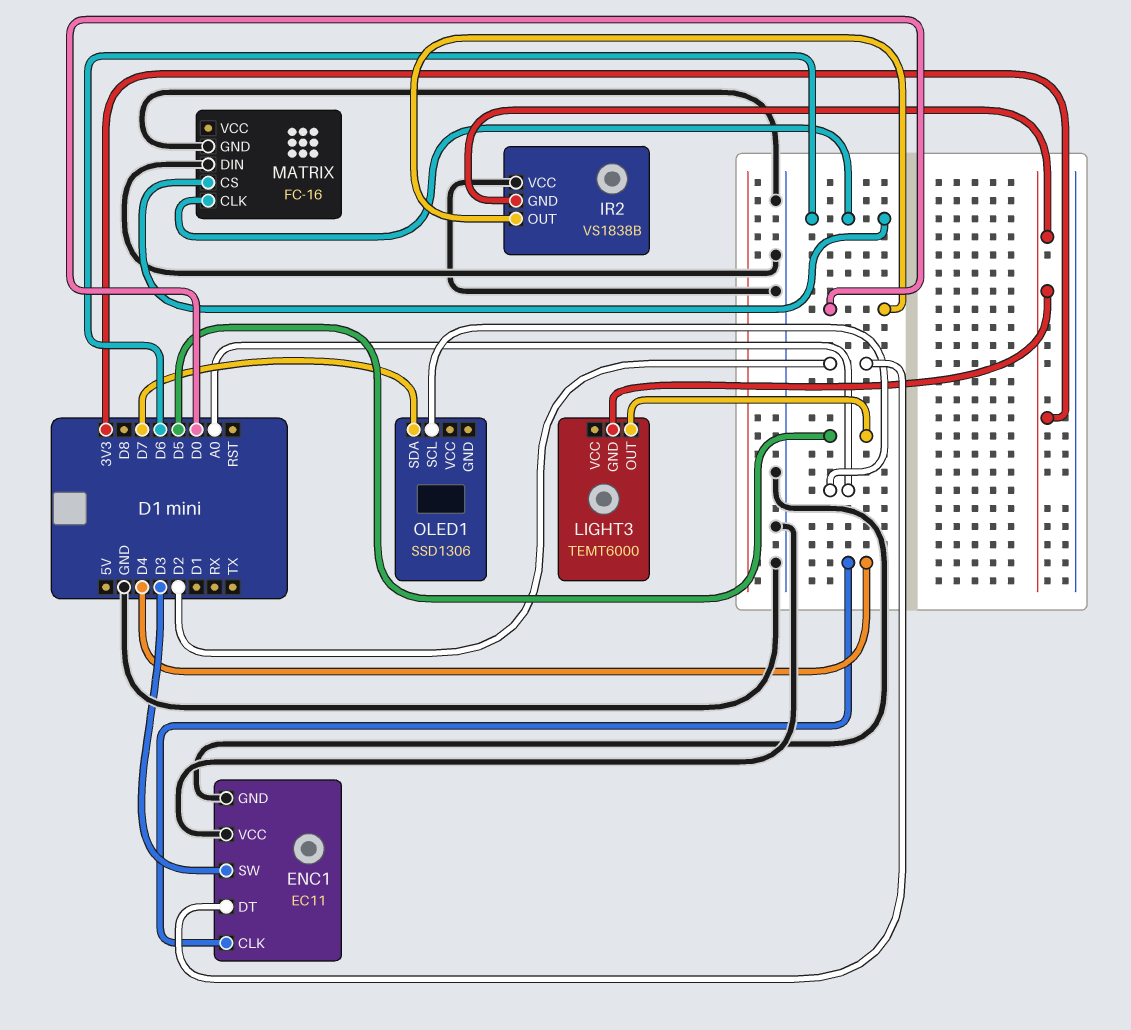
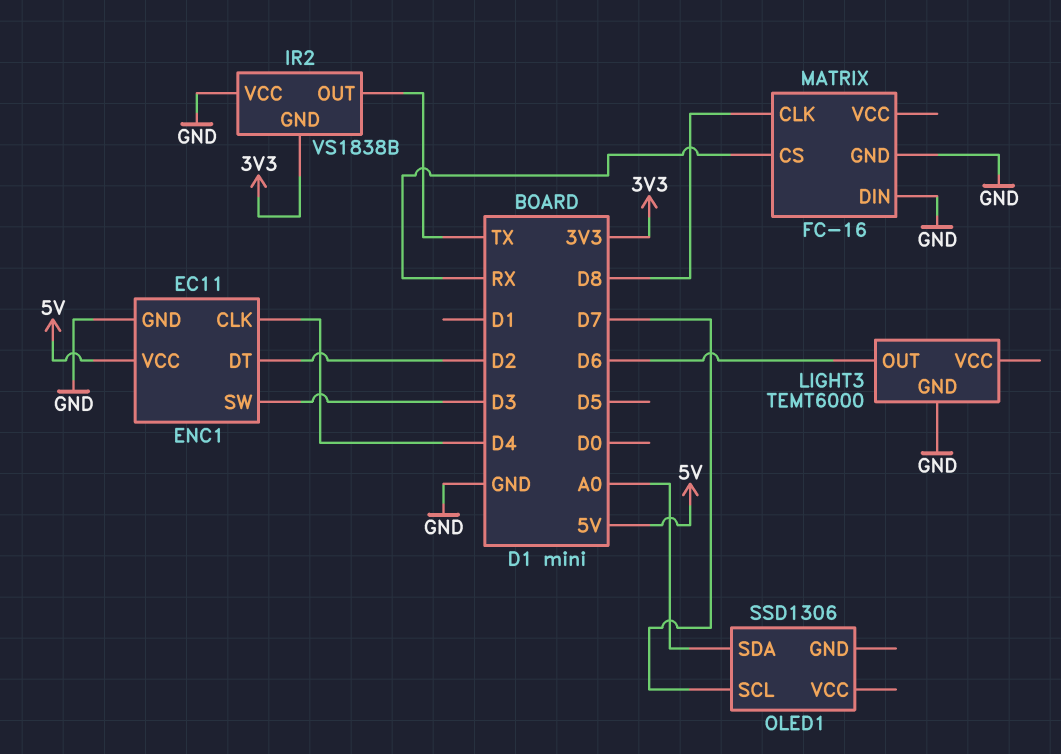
ENC1 pin VCC: GND -> 5V
IR2 pin OUT: D0 -> TX
LIGHT3 pin GND: 3V3 -> GND
LIGHT3 pin OUT: D5 -> D6
MATRIX pin CLK: D6 -> D8
MATRIX pin CS: D6 -> RX
OLED1 pin SCL: A0 -> D7
OLED1 pin SDA: D7 -> A0

